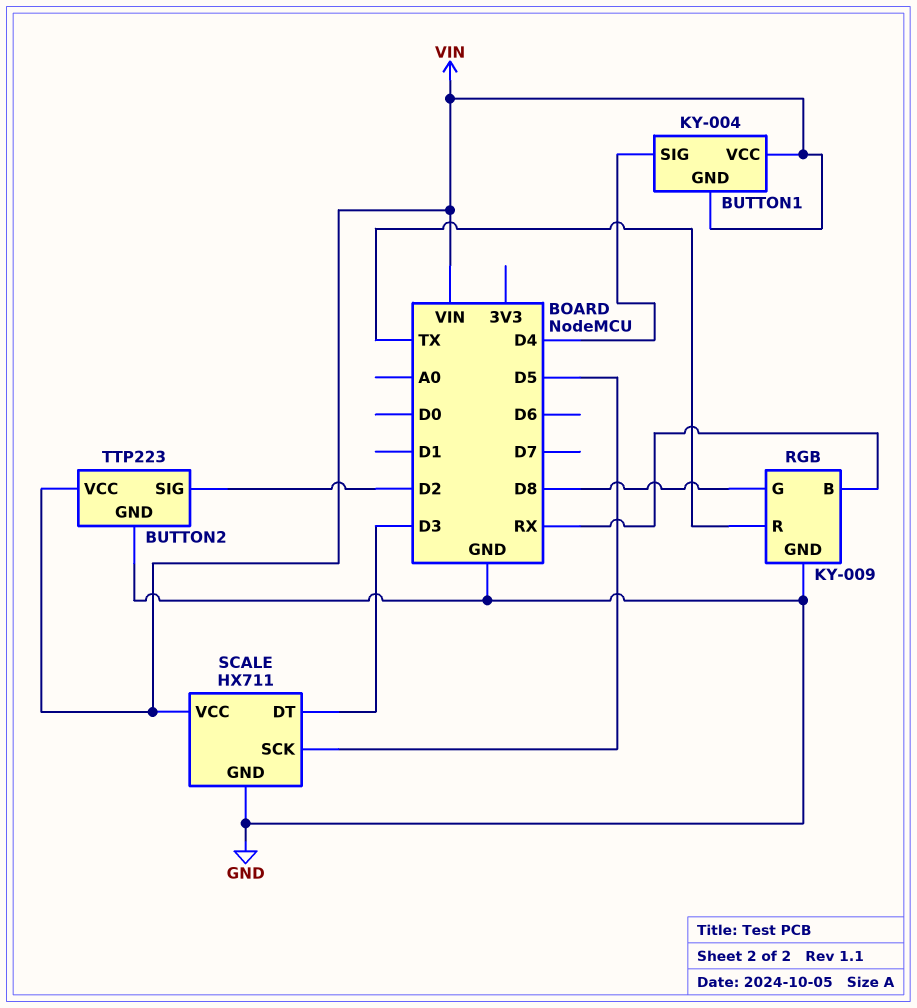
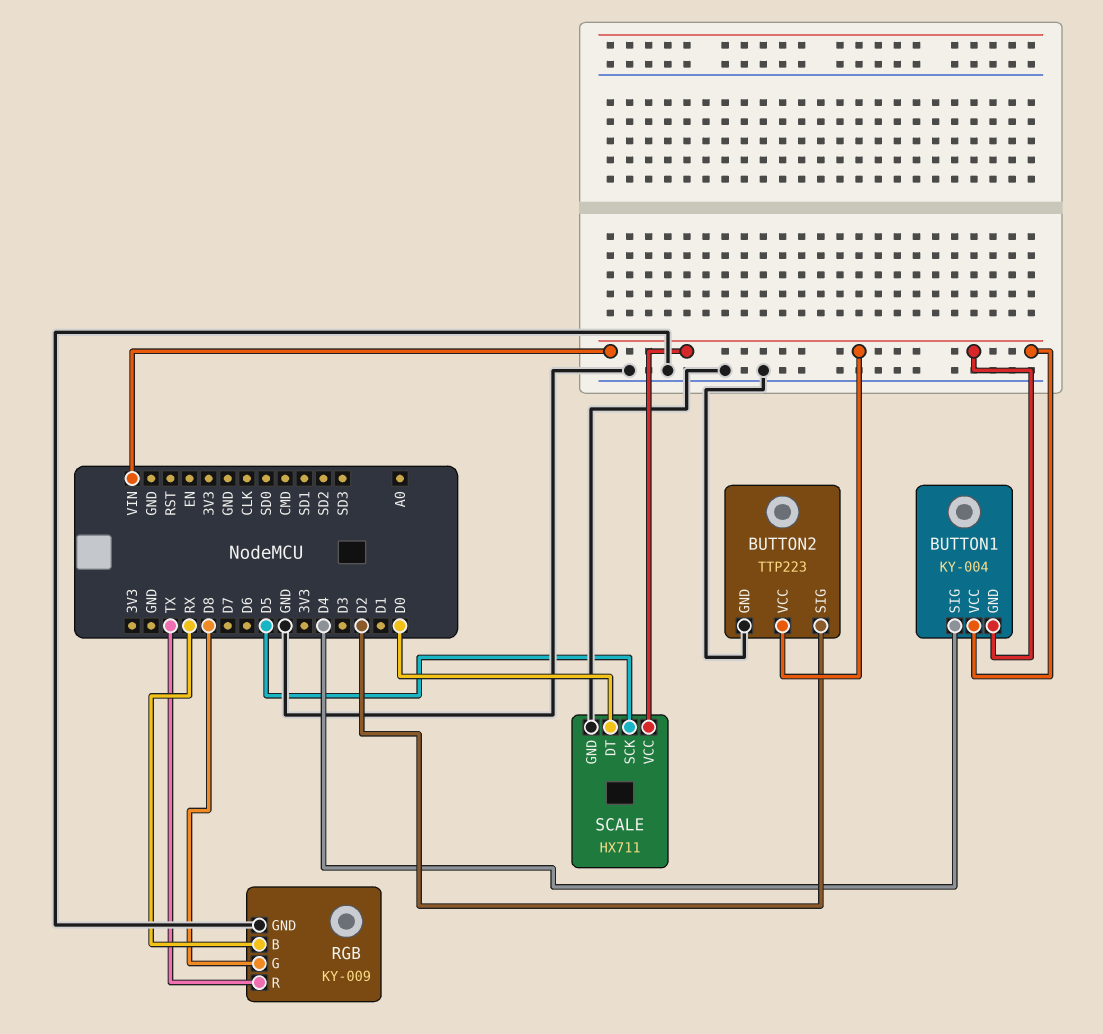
SCALE pin DT: D3 -> D0

